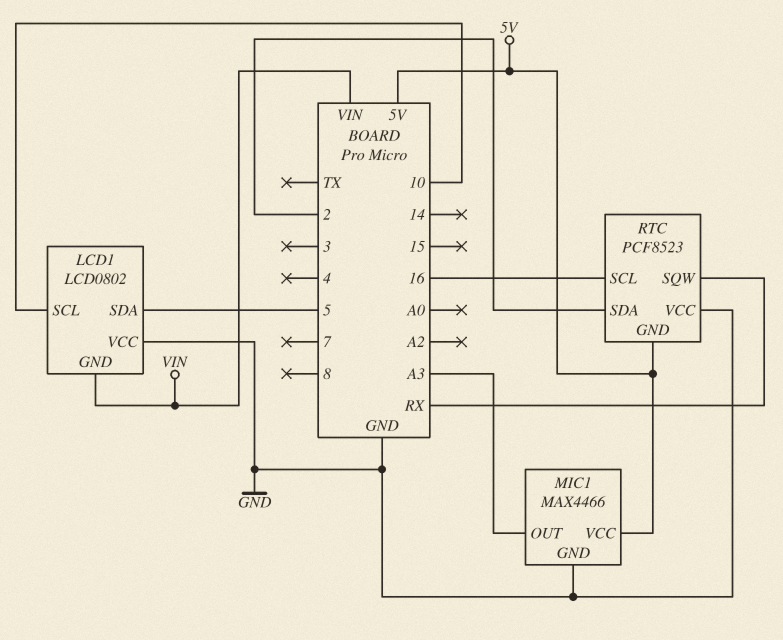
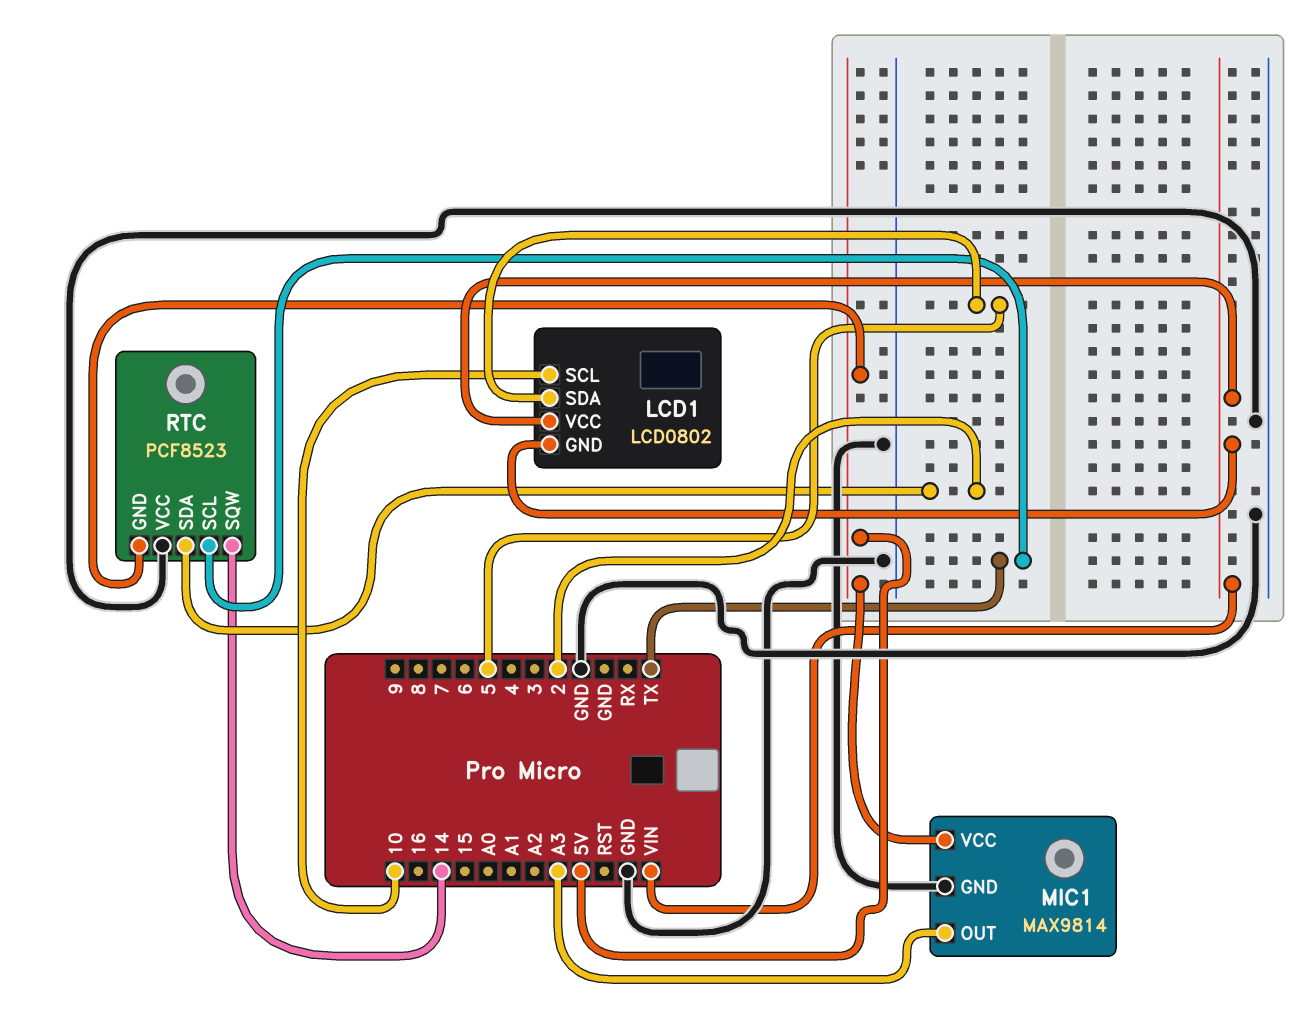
LCD1 pin VCC: GND -> VIN
MIC1: MAX4466 -> MAX9814
RTC pin SCL: 16 -> TX
RTC pin SQW: RX -> 14

